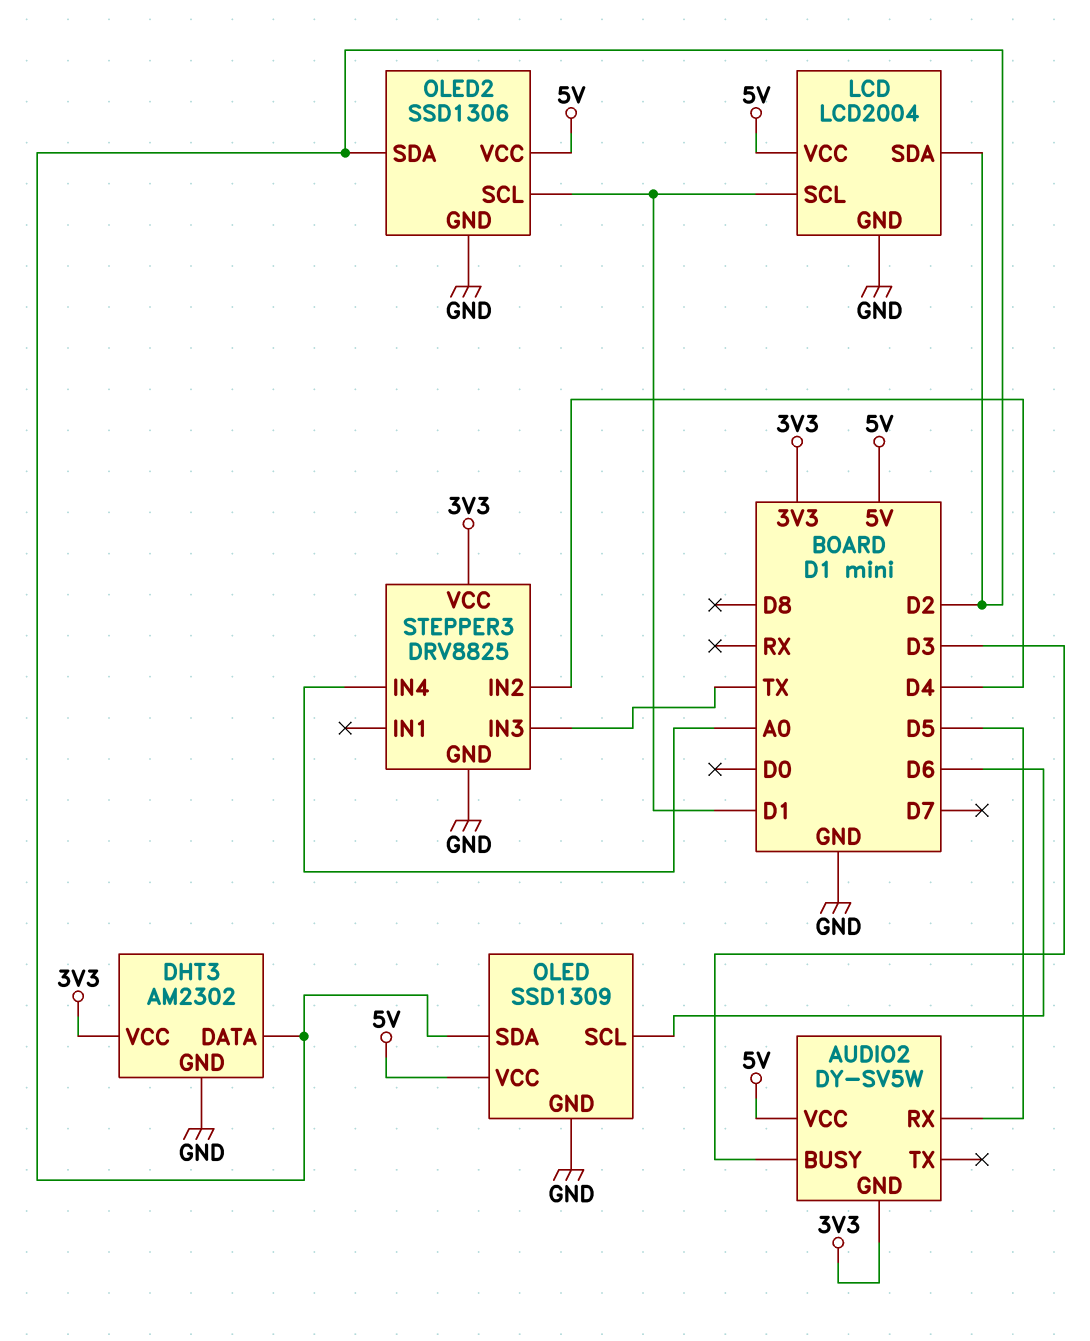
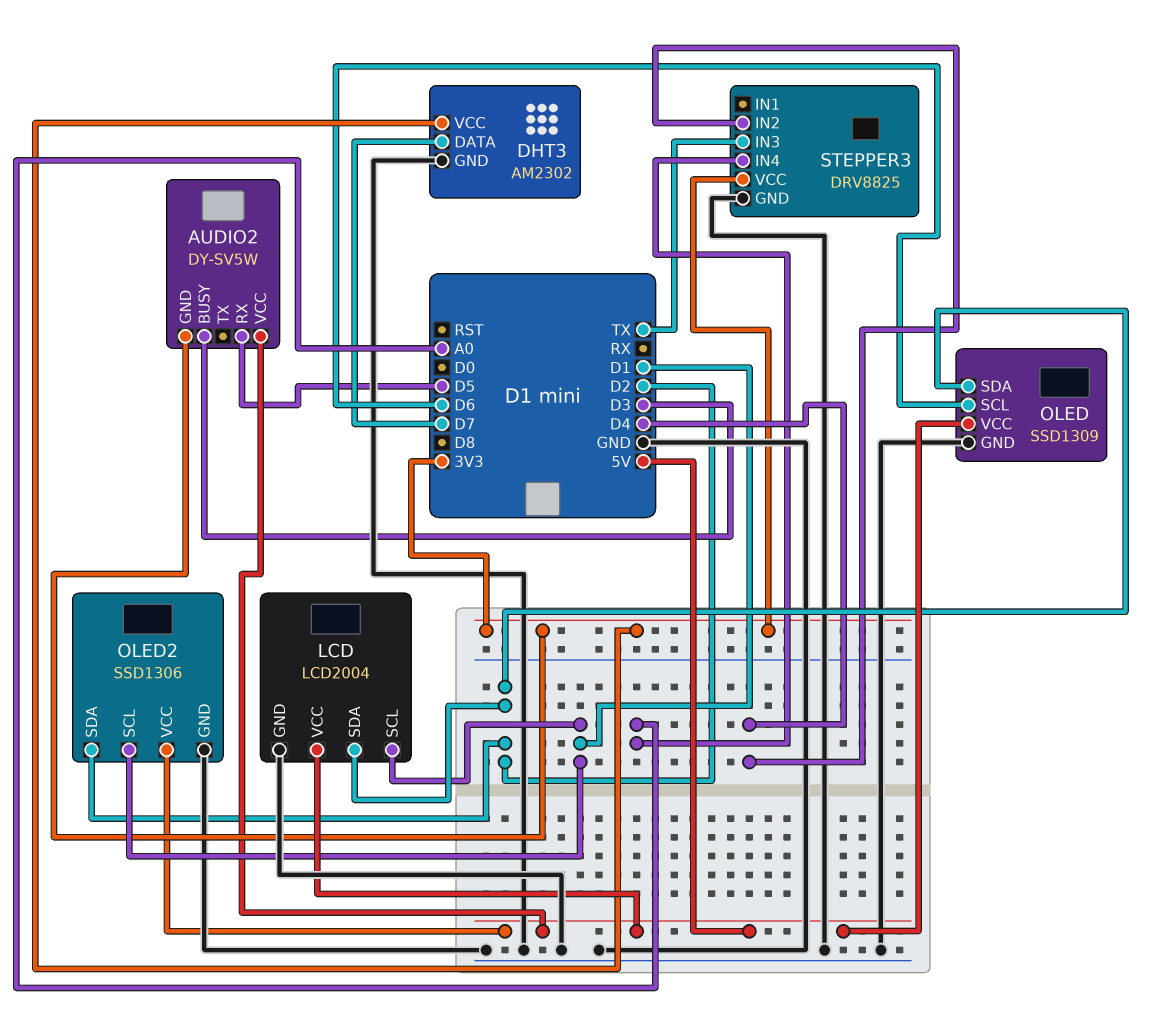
DHT3 pin DATA: D2 -> D7

